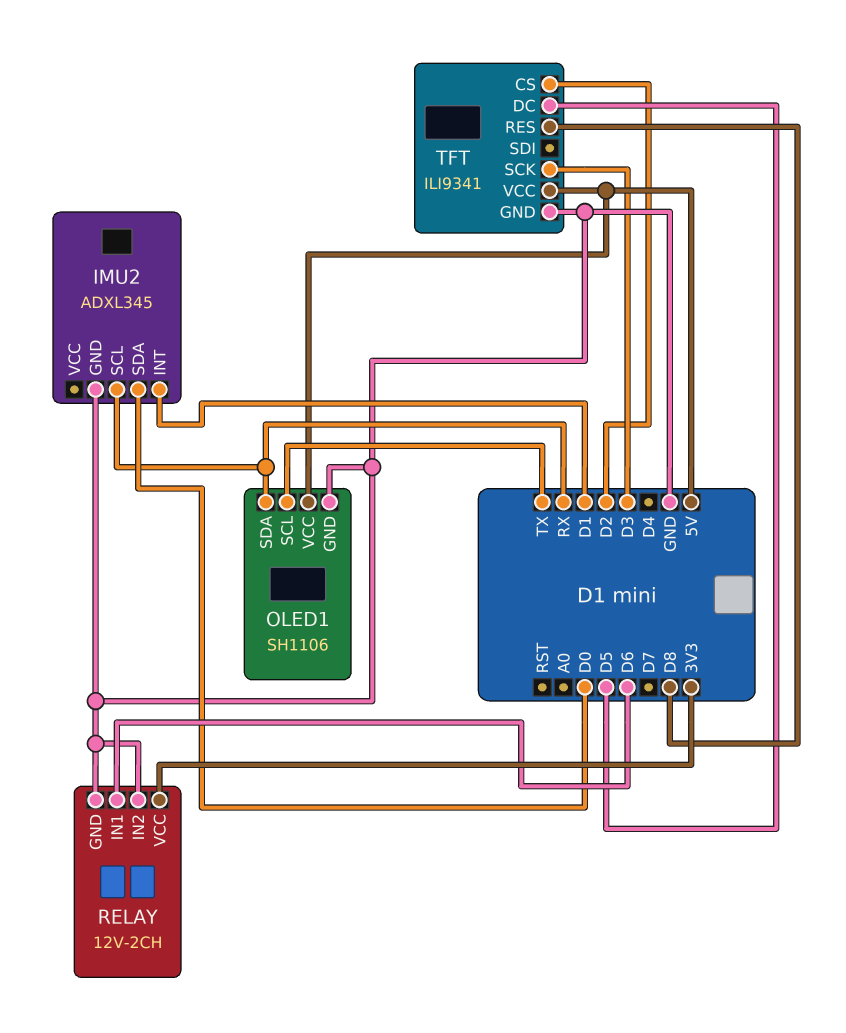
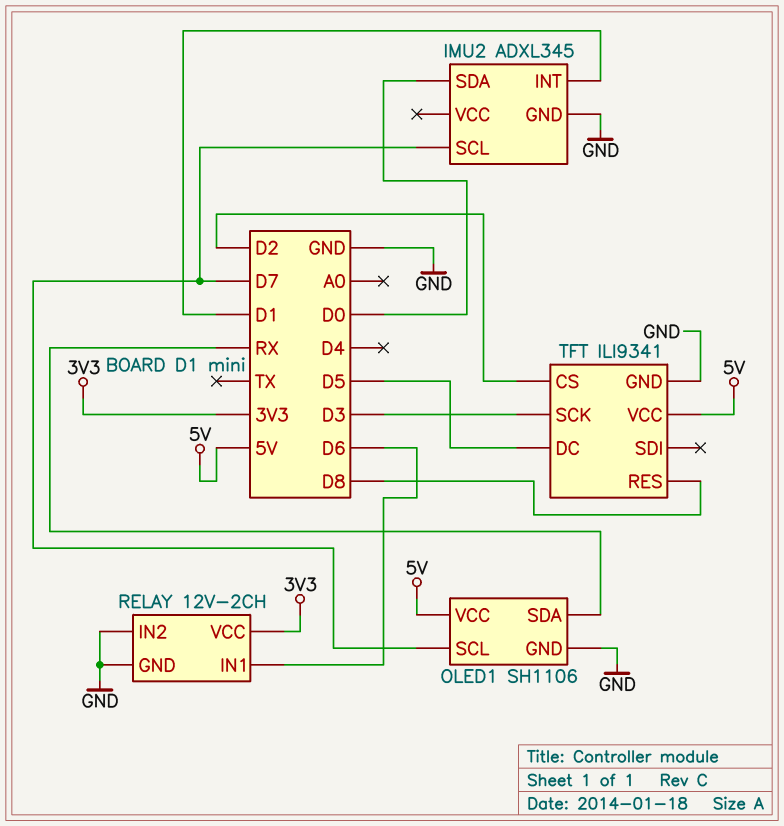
IMU2 pin SCL: RX -> D7
OLED1 pin SCL: TX -> D7

